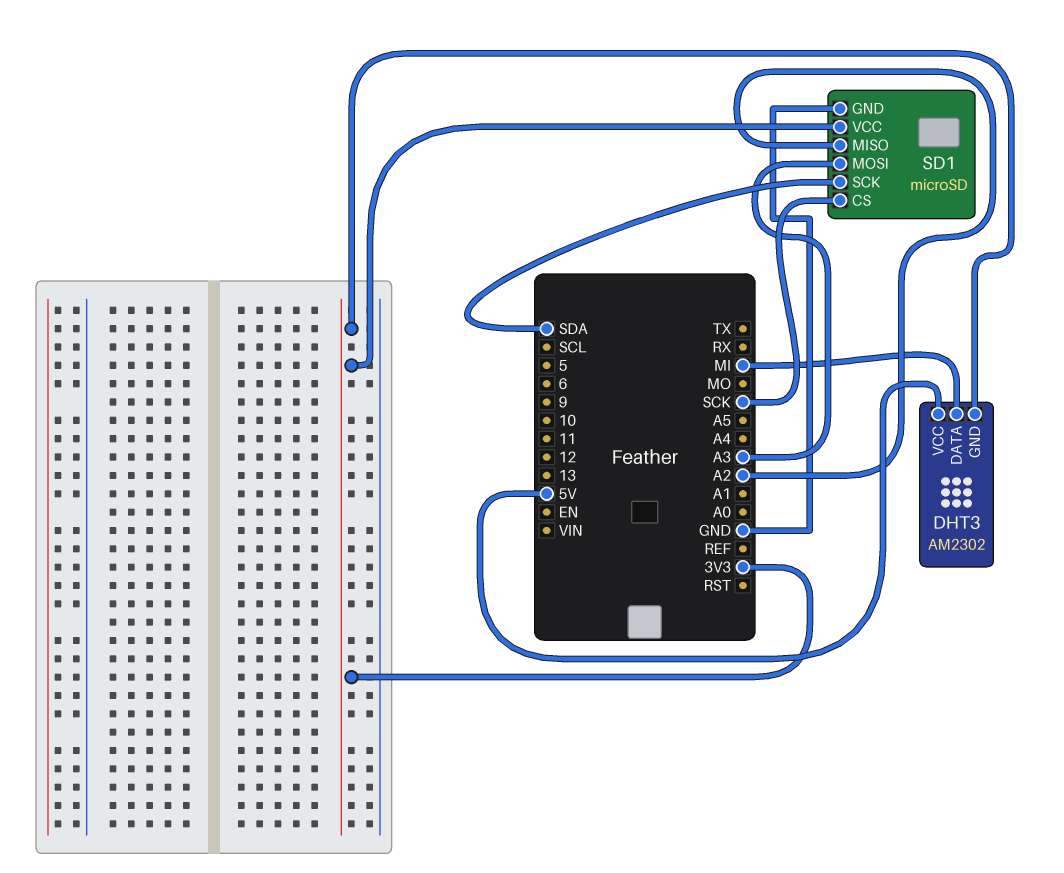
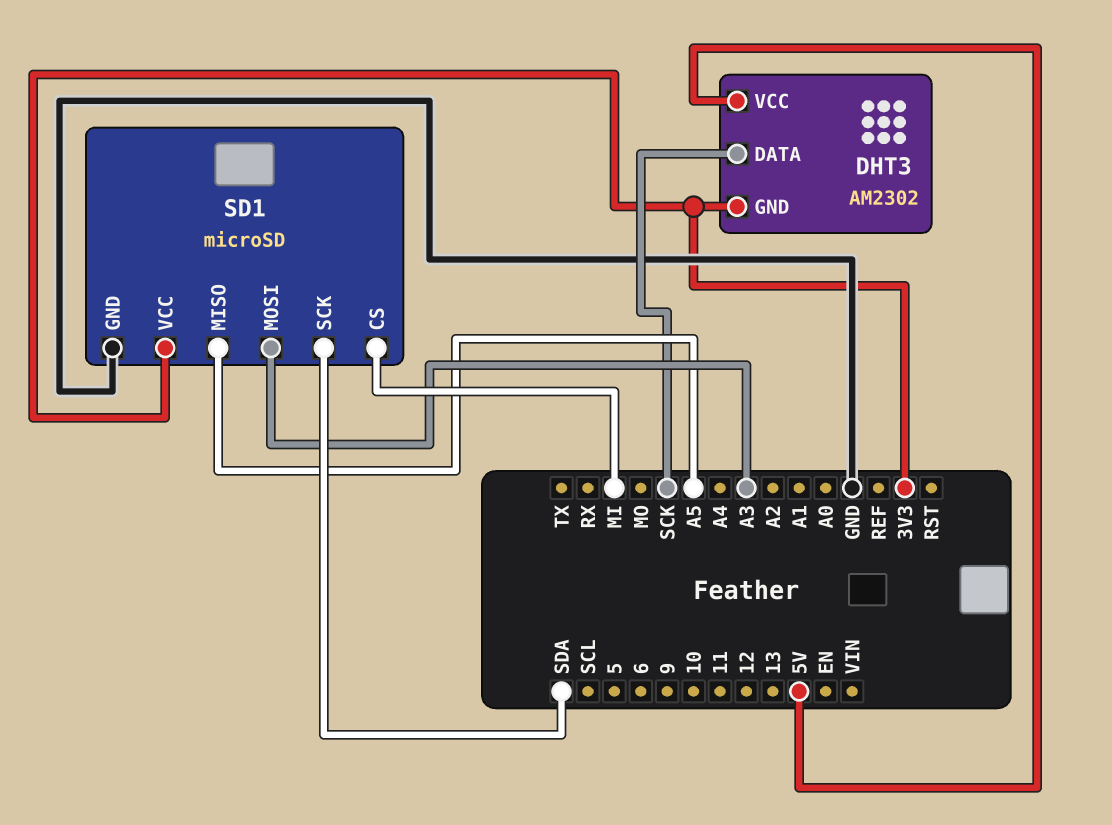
DHT3 pin DATA: MI -> SCK
SD1 pin CS: SCK -> MI
SD1 pin MISO: A2 -> A5

